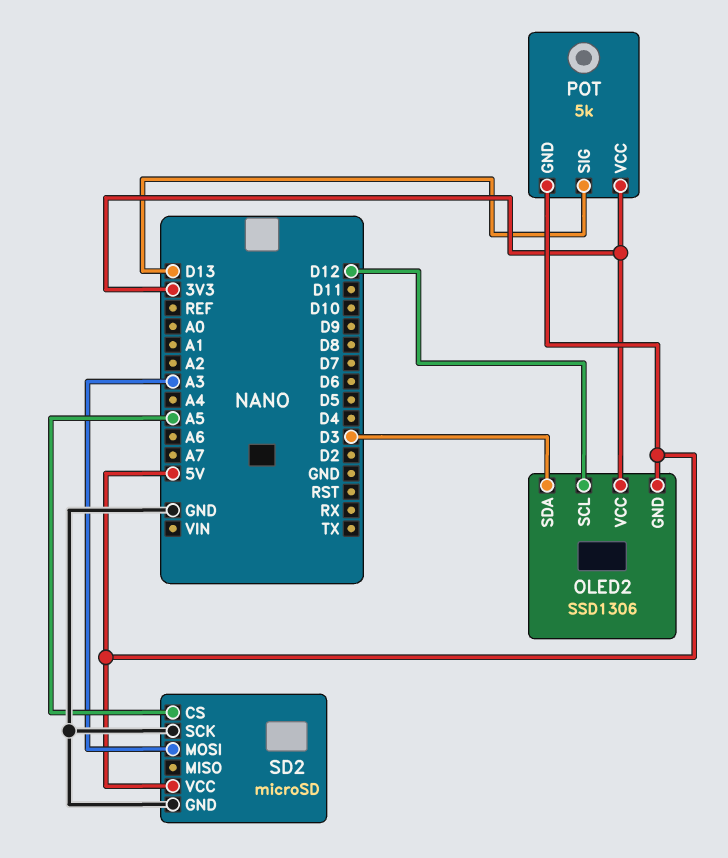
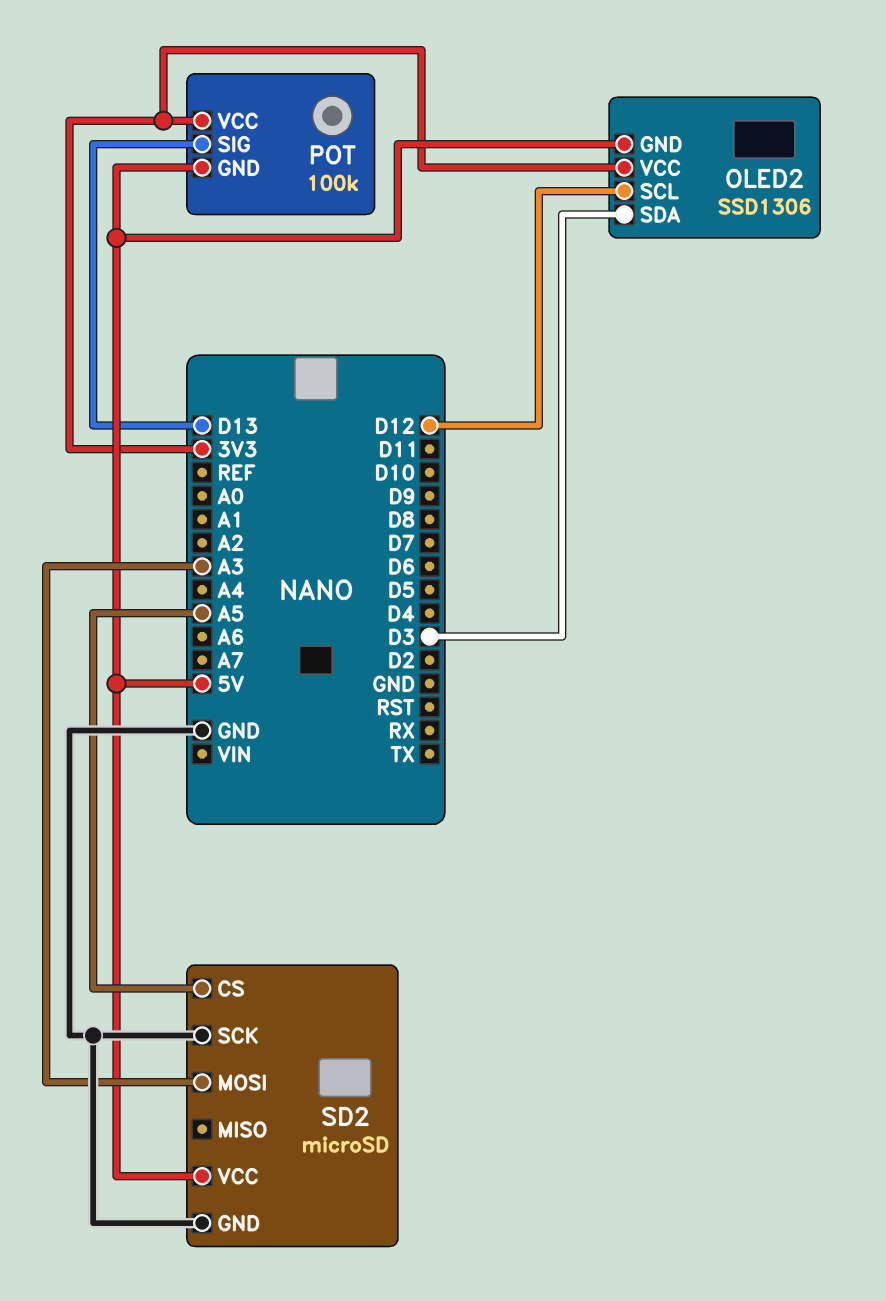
POT: 5k -> 100k

